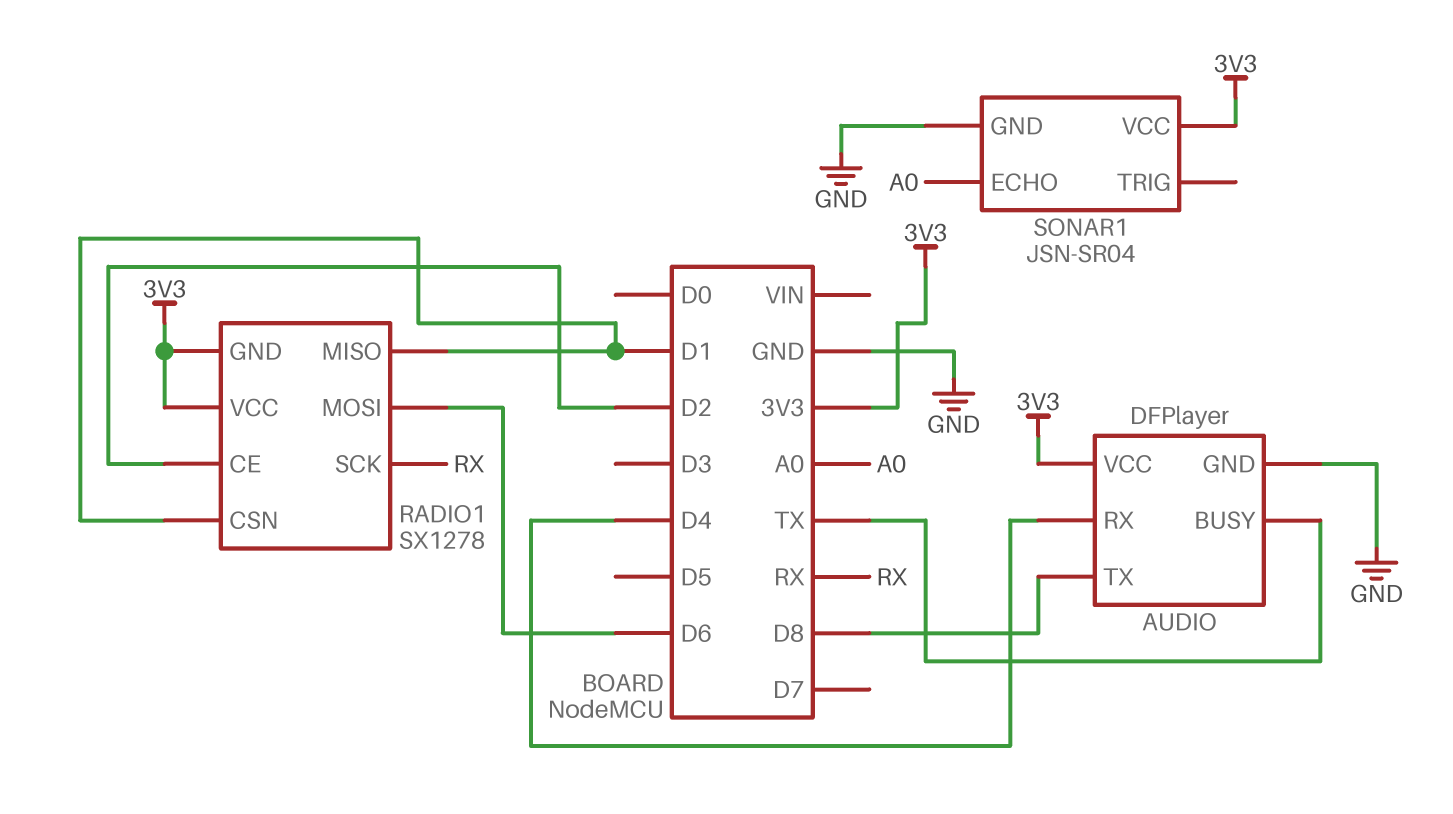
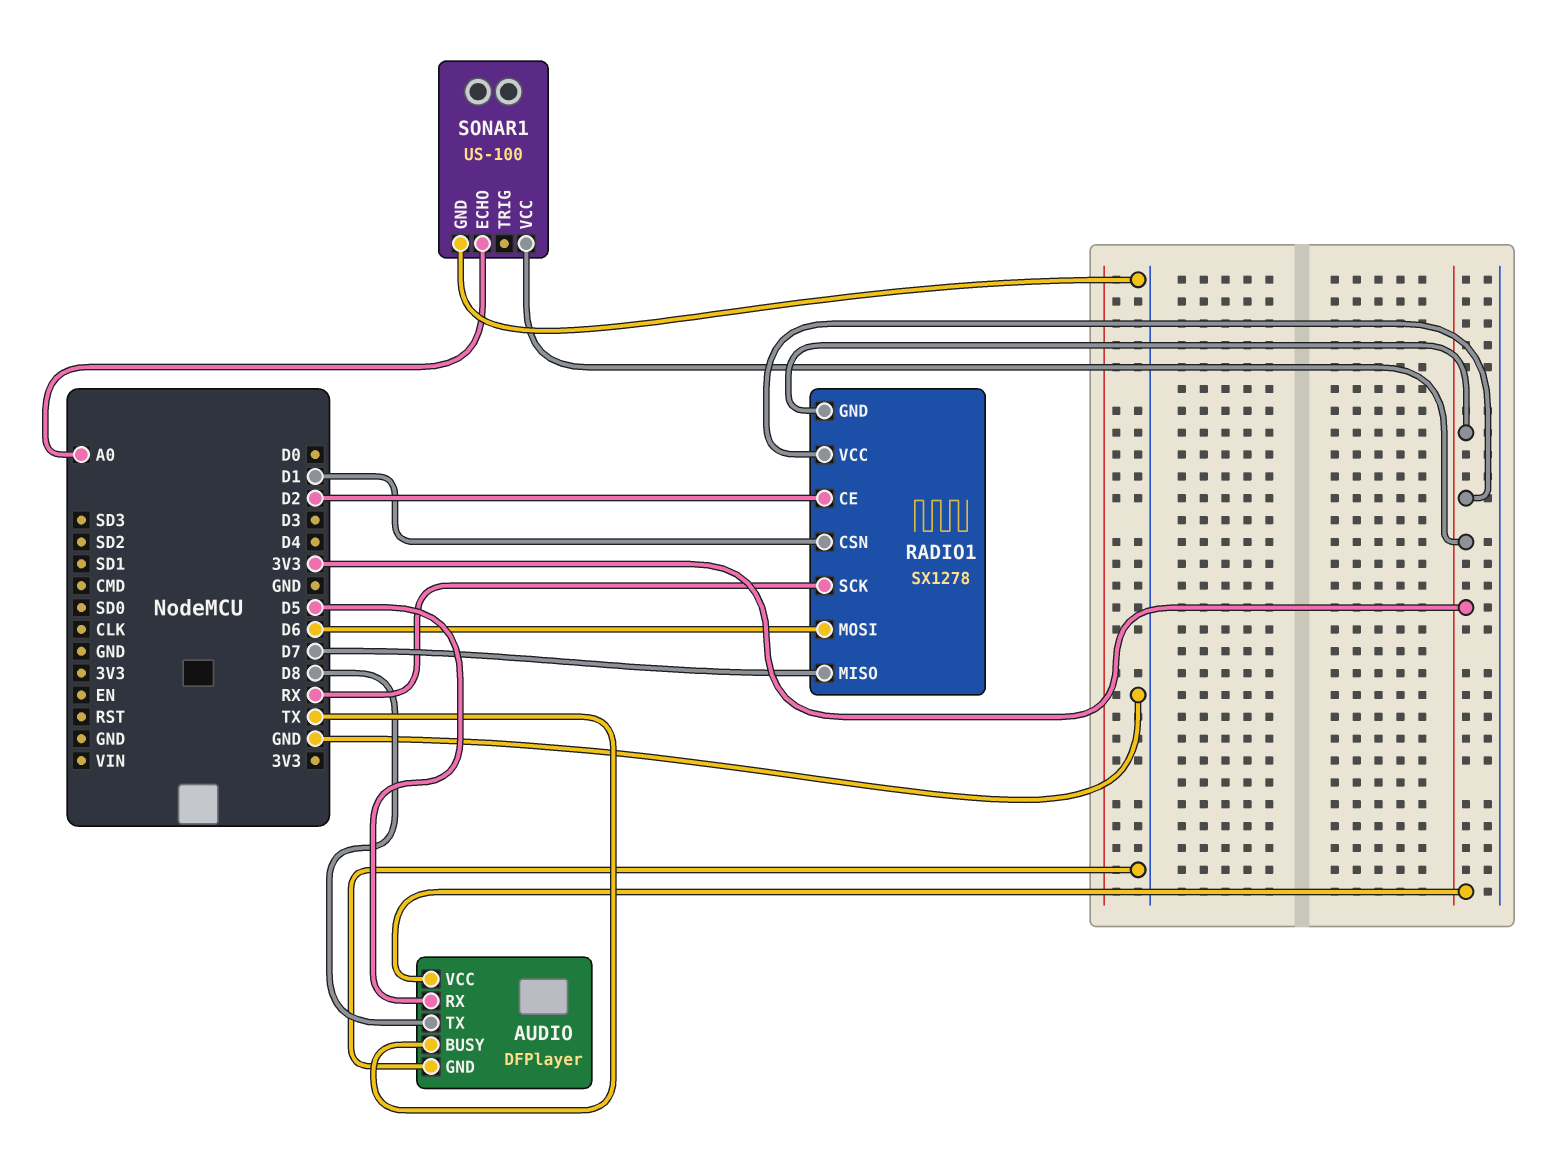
AUDIO pin RX: D4 -> D5
RADIO1 pin MISO: D1 -> D7
SONAR1: JSN-SR04 -> US-100

